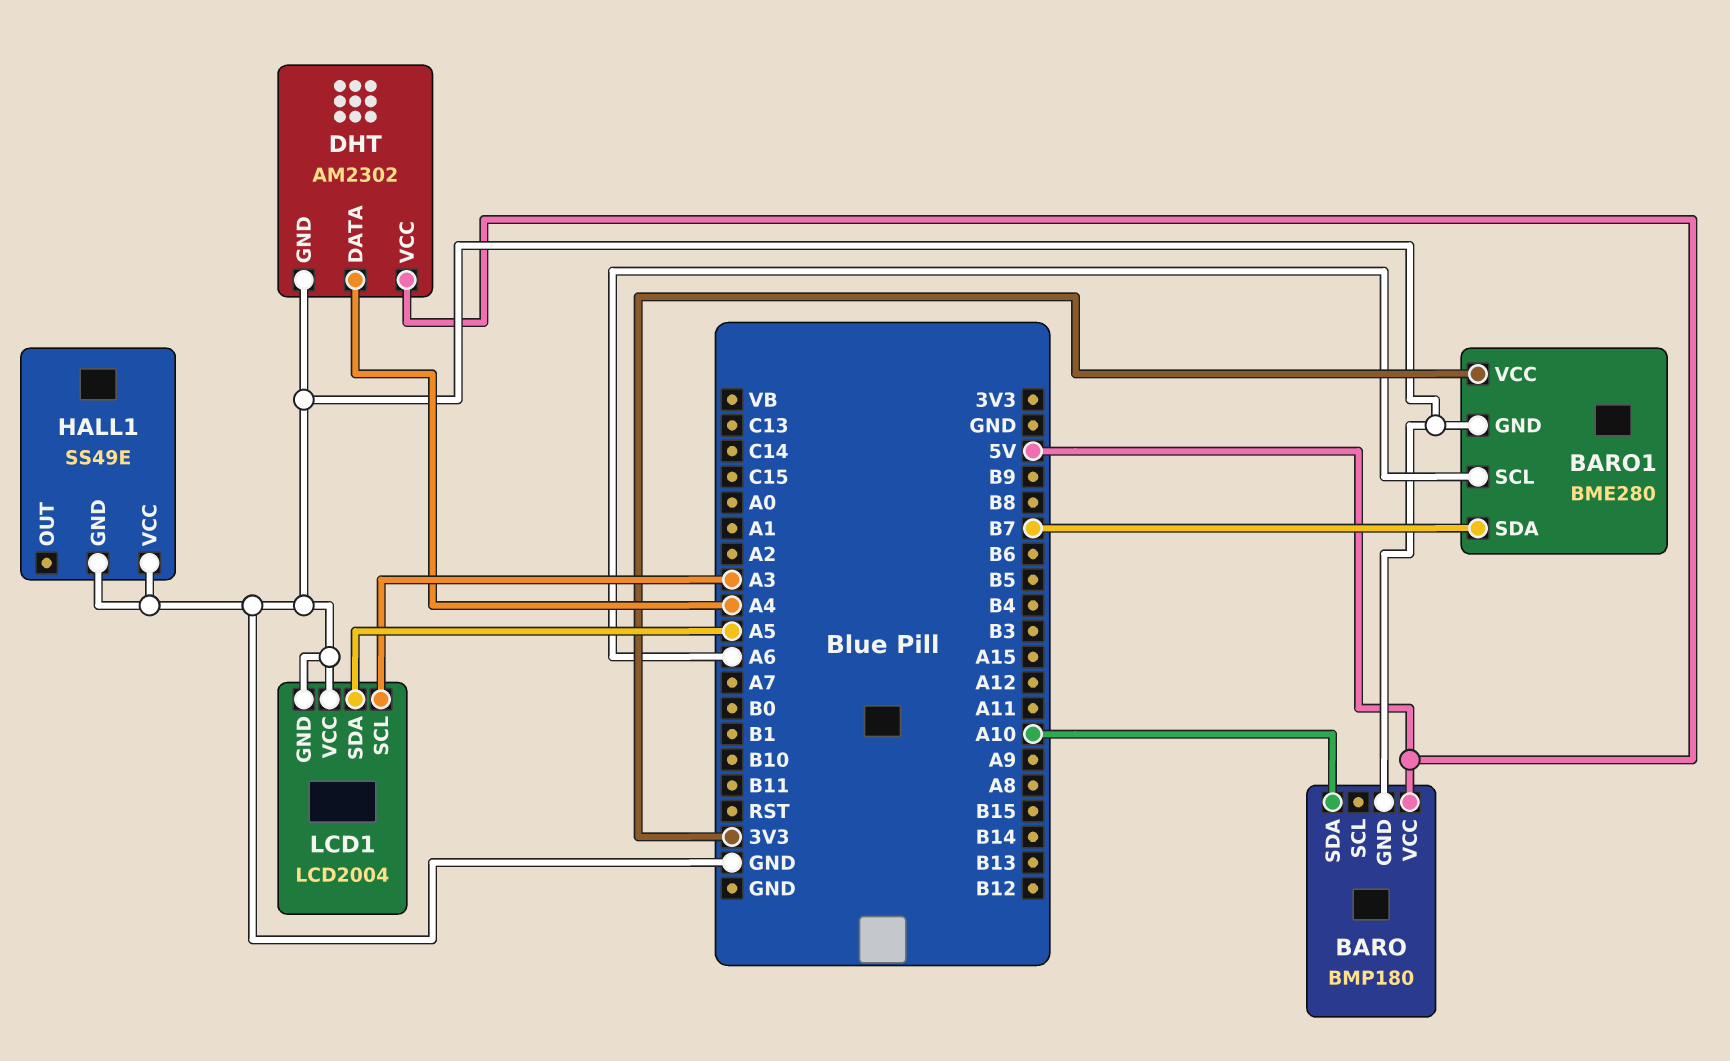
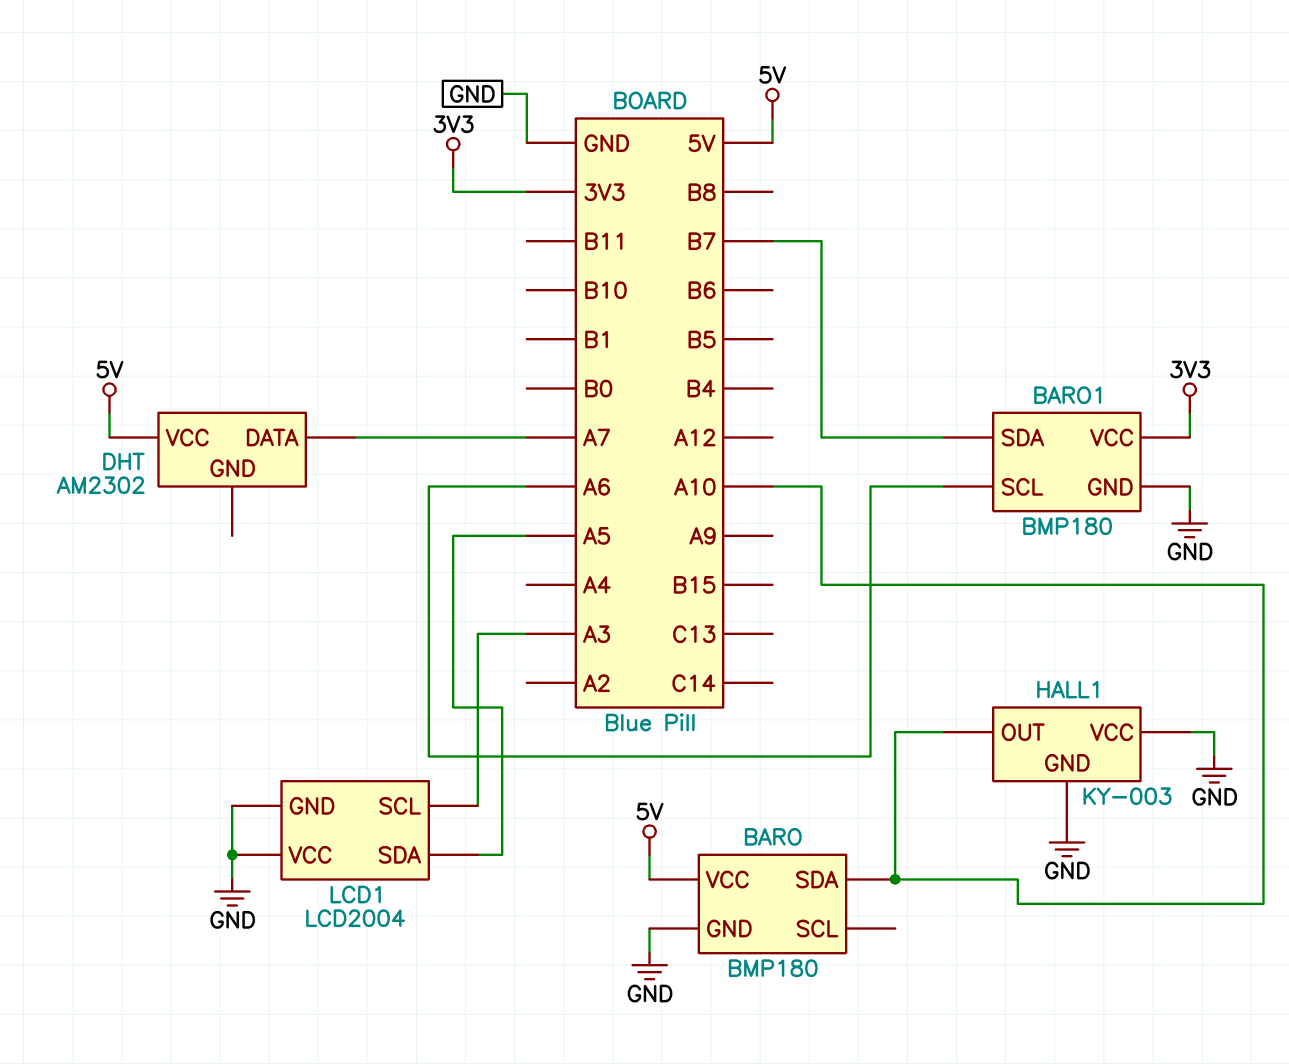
BARO1: BME280 -> BMP180
DHT pin DATA: A4 -> A7
DHT pin GND: GND -> none
HALL1: SS49E -> KY-003
HALL1 pin OUT: none -> A10

